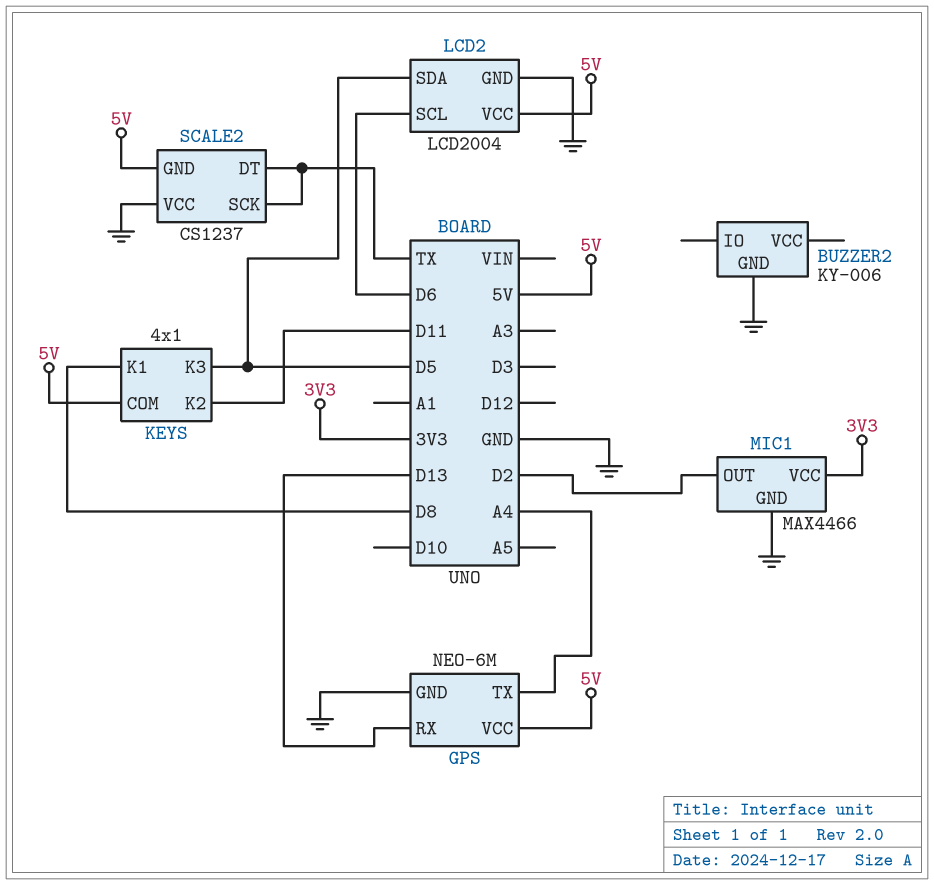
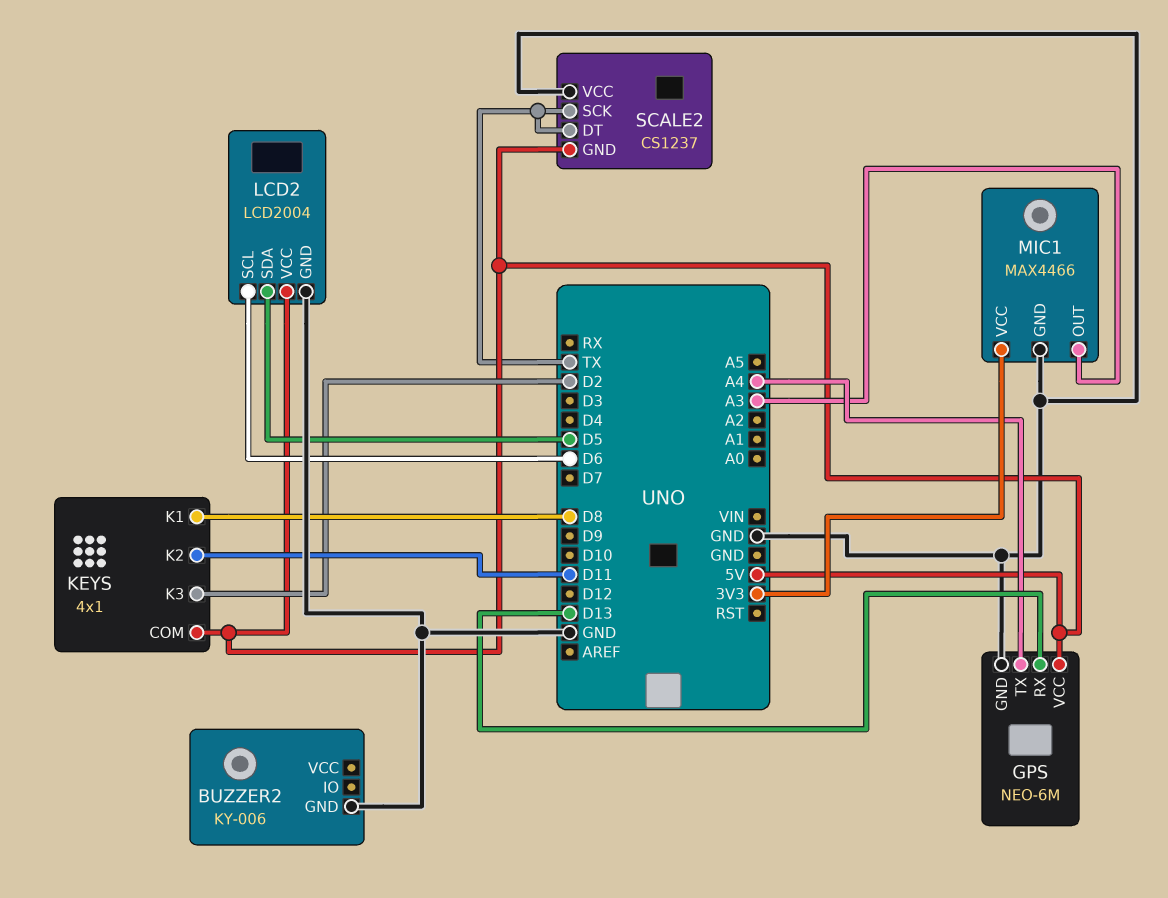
KEYS pin K3: D5 -> D2
MIC1 pin OUT: D2 -> A3

